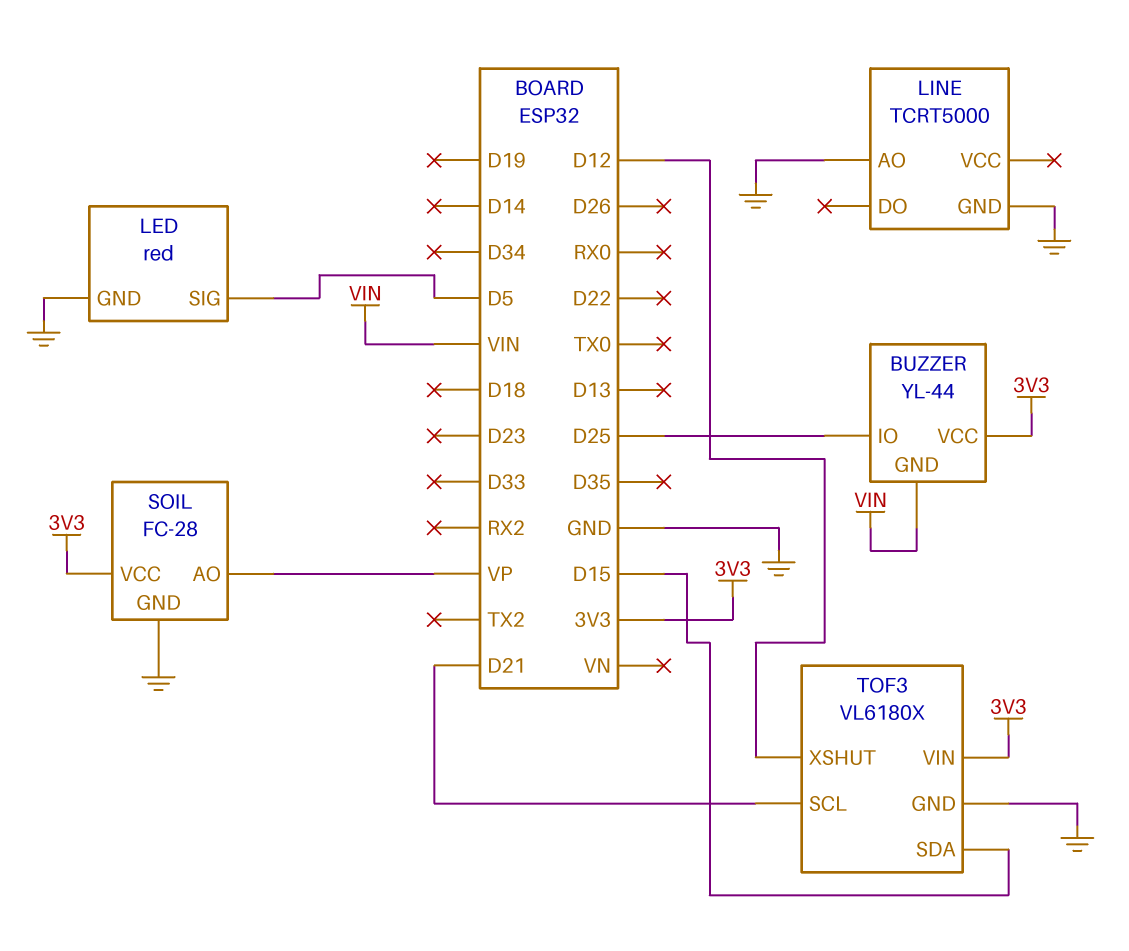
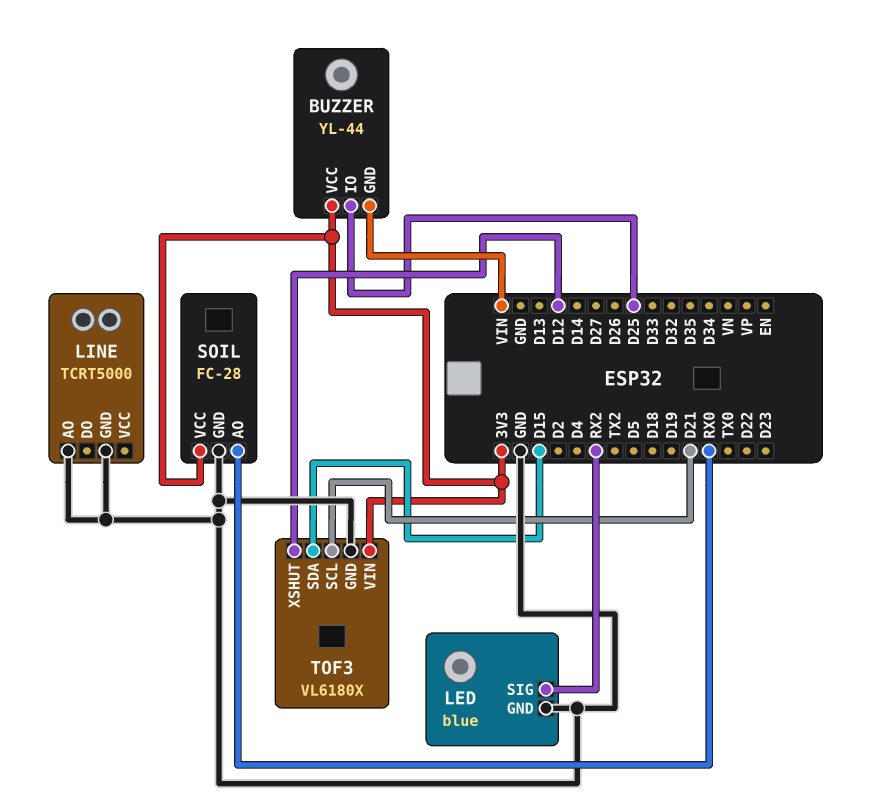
LED: red -> blue
LED pin SIG: D5 -> RX2
SOIL pin AO: VP -> RX0

